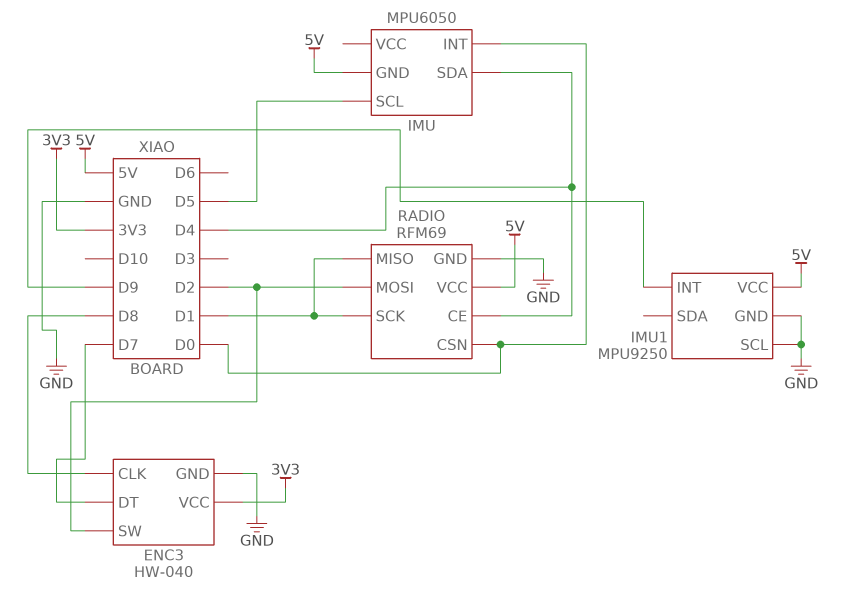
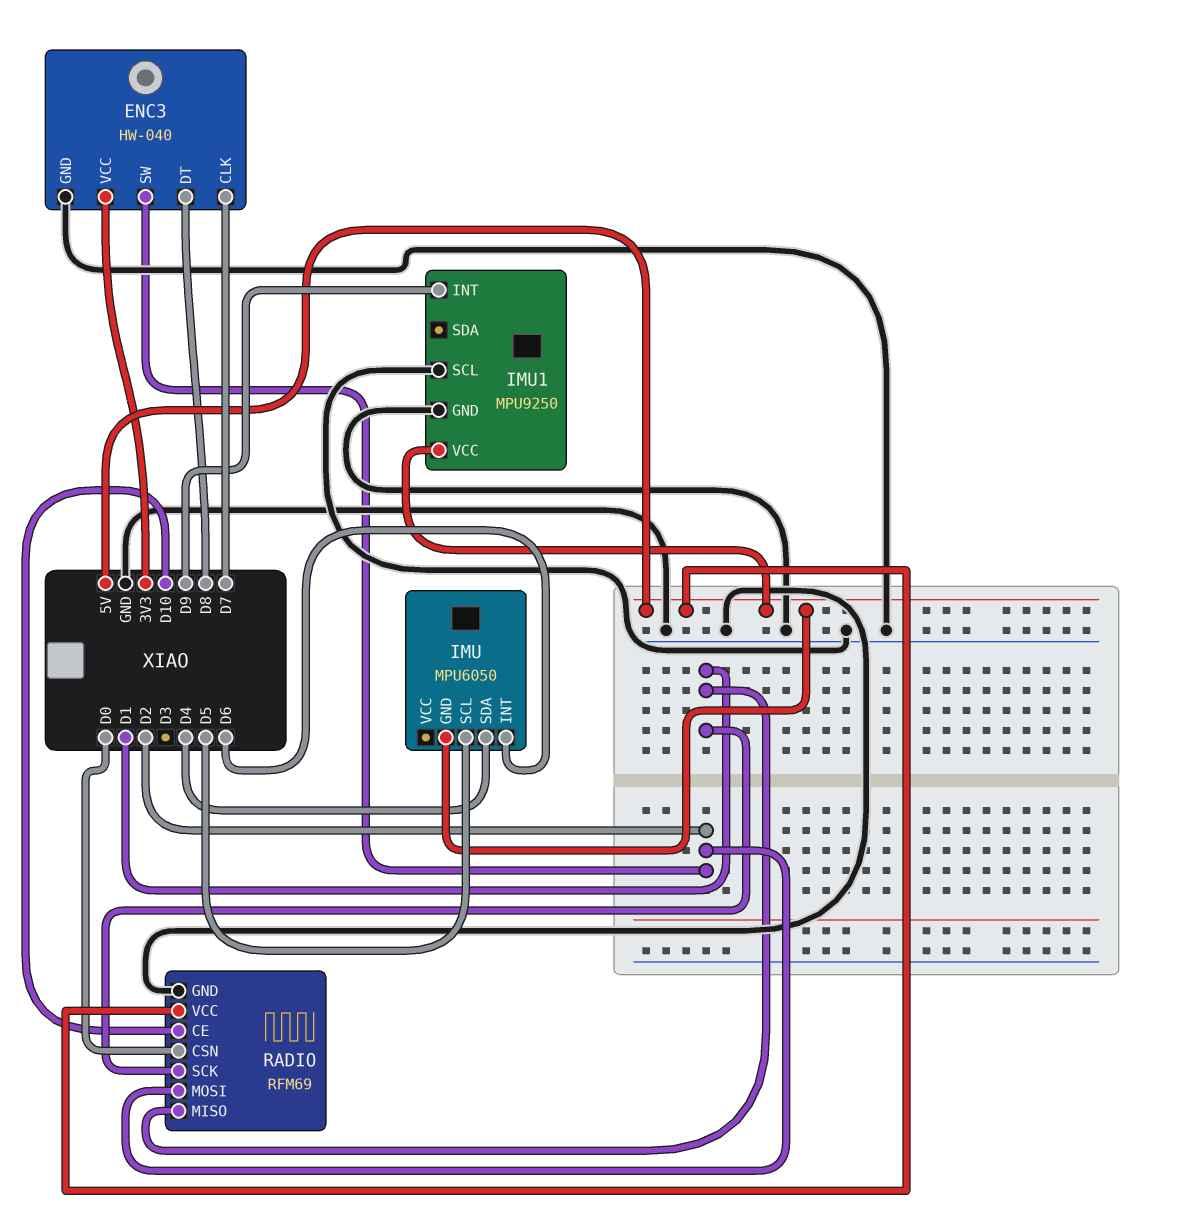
ENC3 pin CLK: D8 -> D7
ENC3 pin DT: D7 -> D8
IMU pin INT: D0 -> D6
RADIO pin CE: D4 -> D10

